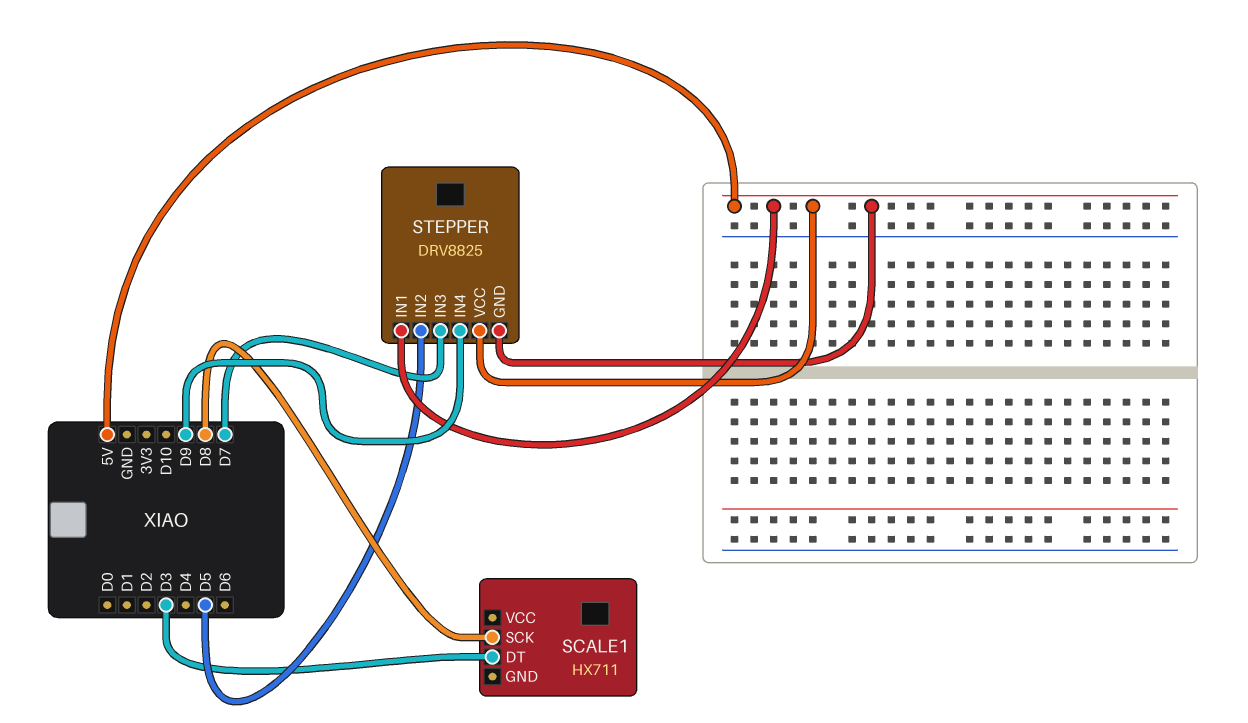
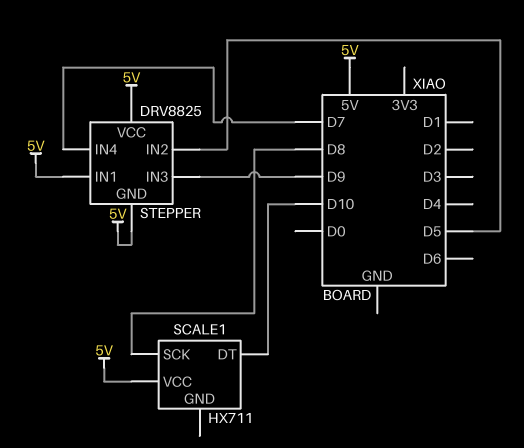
SCALE1 pin DT: D3 -> D10
SCALE1 pin VCC: none -> 5V
STEPPER pin IN3: D7 -> D9
STEPPER pin IN4: D9 -> D7

